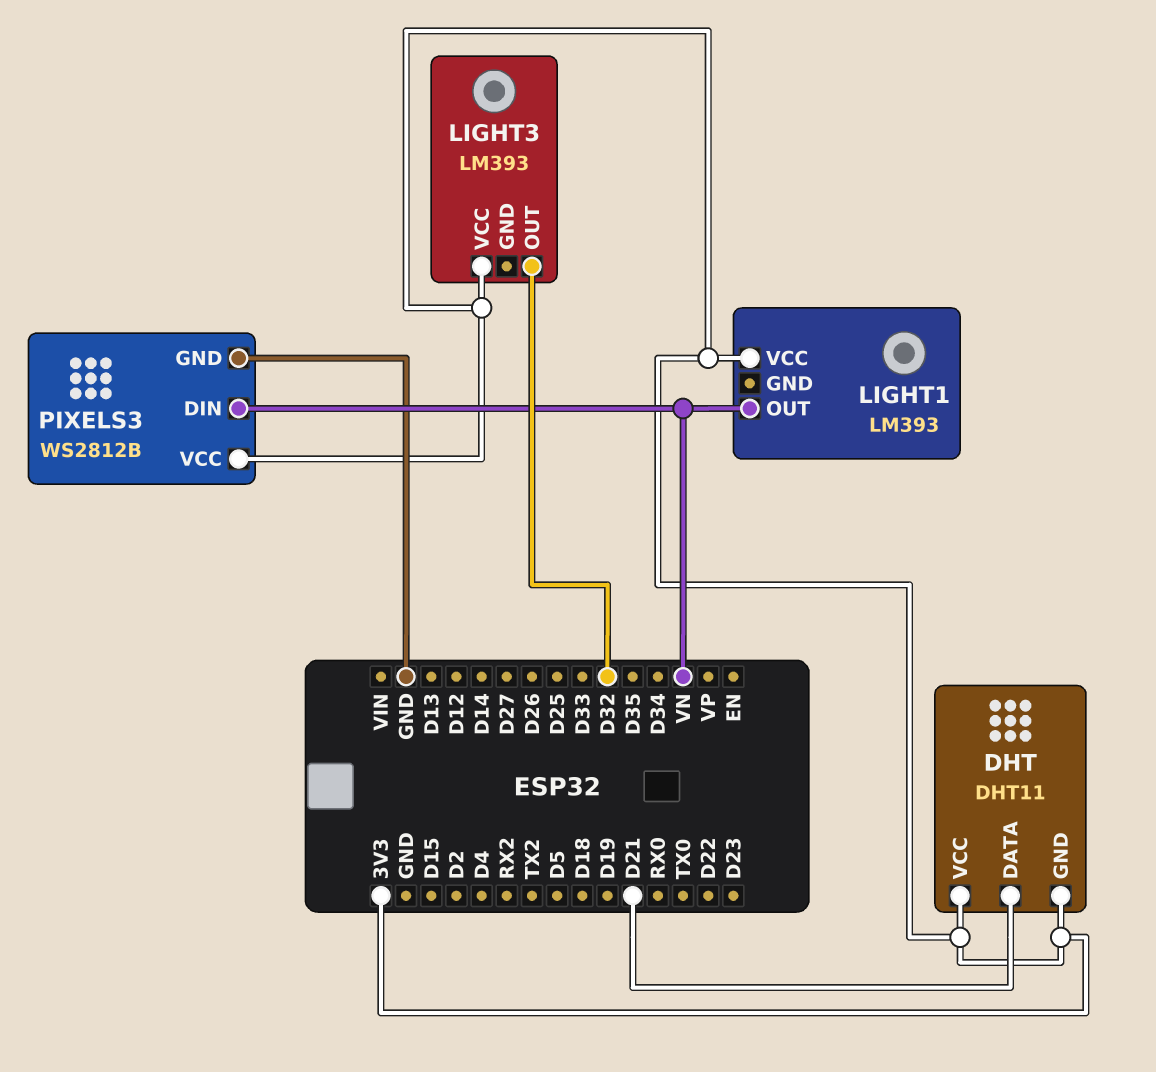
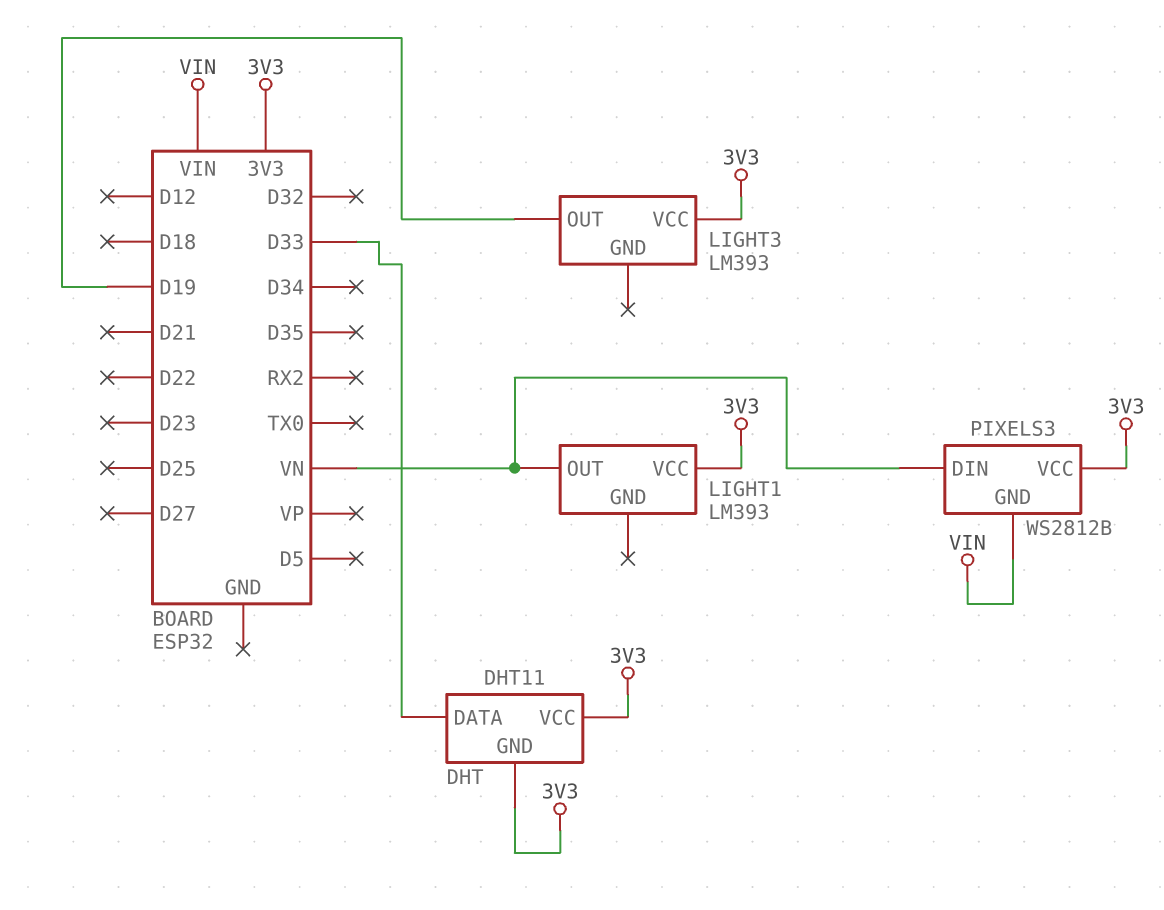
DHT pin DATA: D21 -> D33
LIGHT3 pin OUT: D32 -> D19
PIXELS3 pin GND: GND -> VIN

